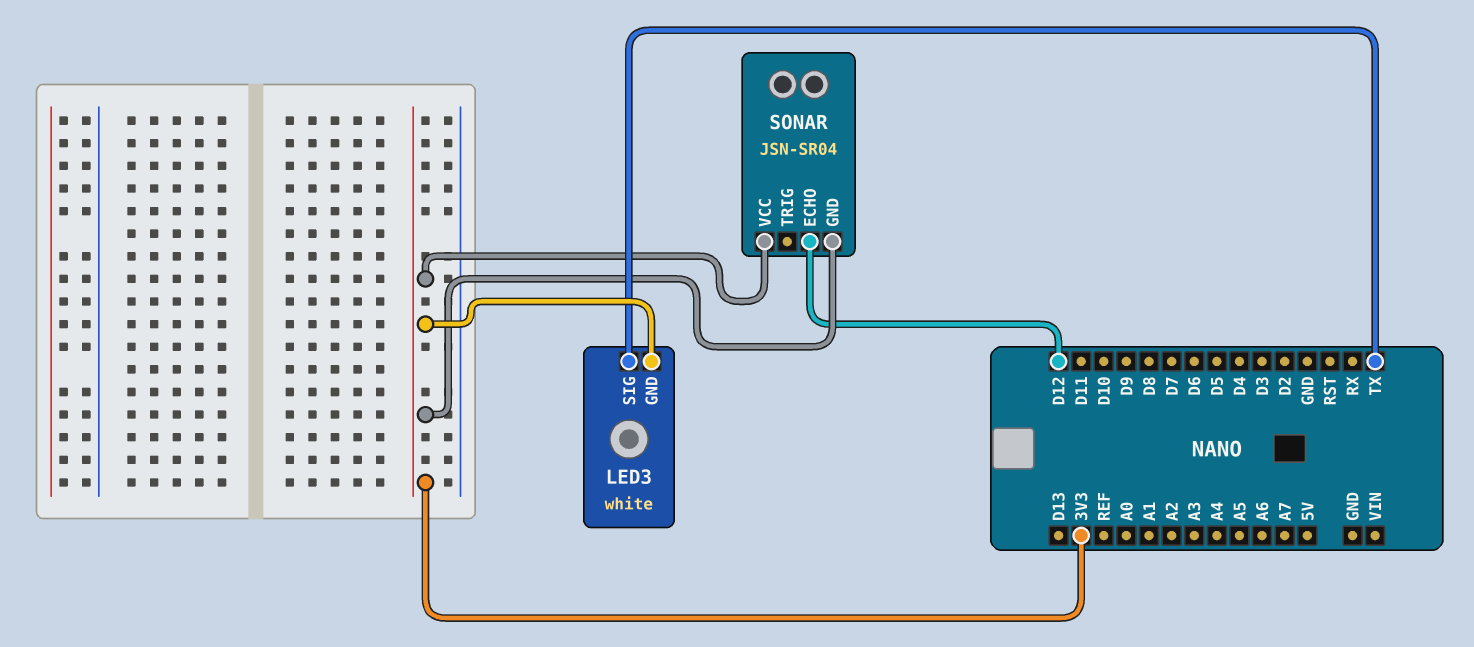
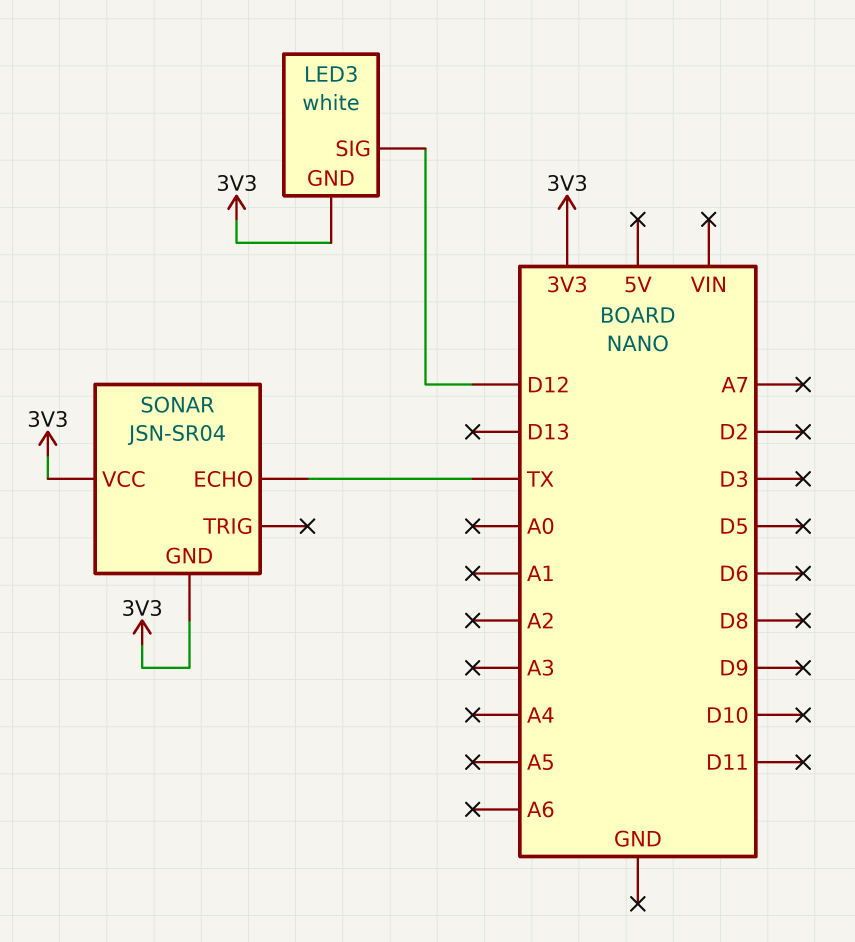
LED3 pin SIG: TX -> D12
SONAR pin ECHO: D12 -> TX

